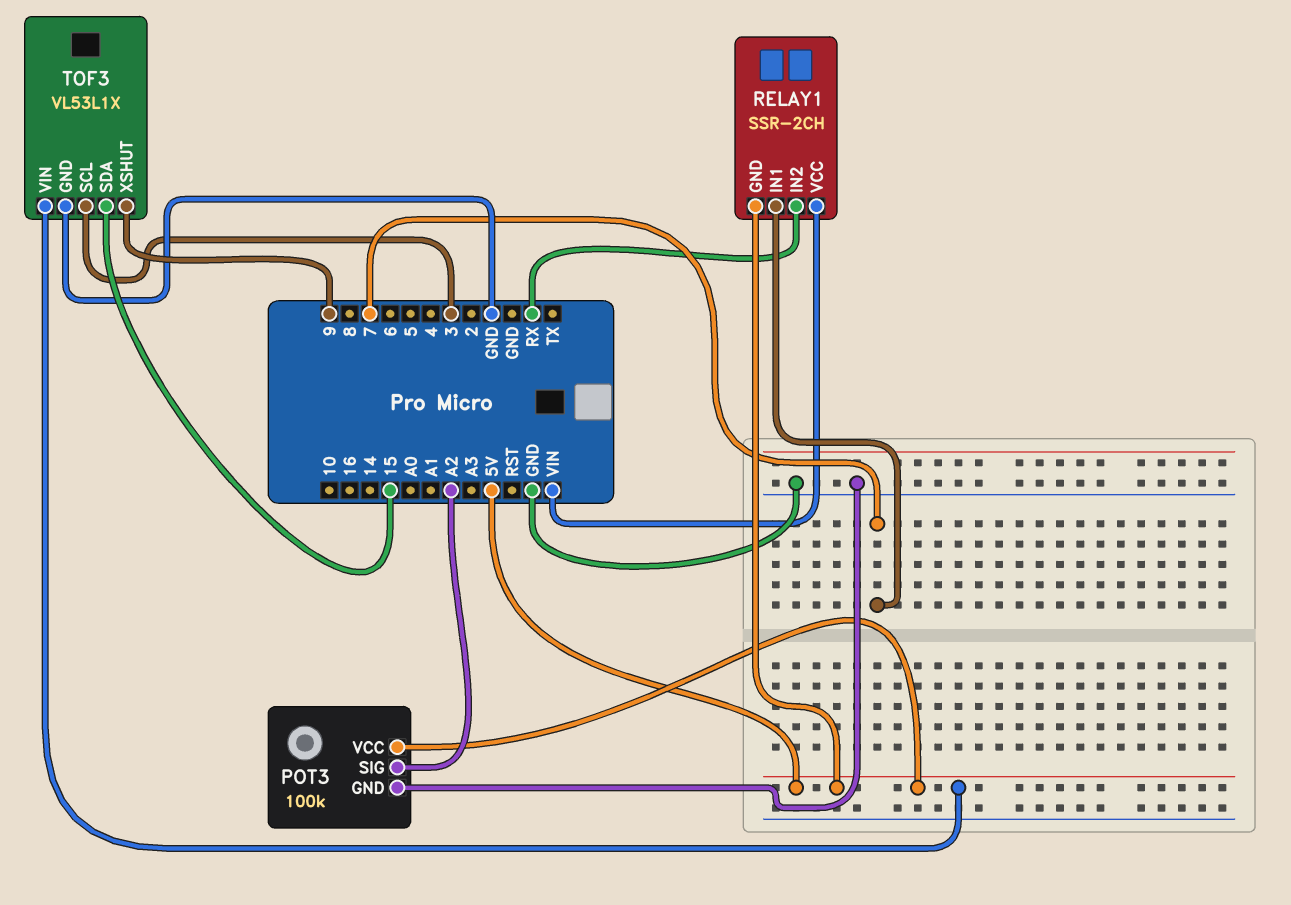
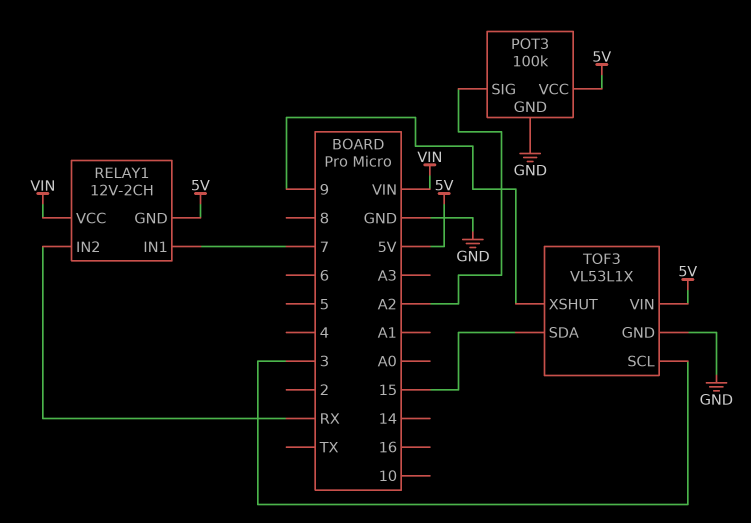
RELAY1: SSR-2CH -> 12V-2CH

